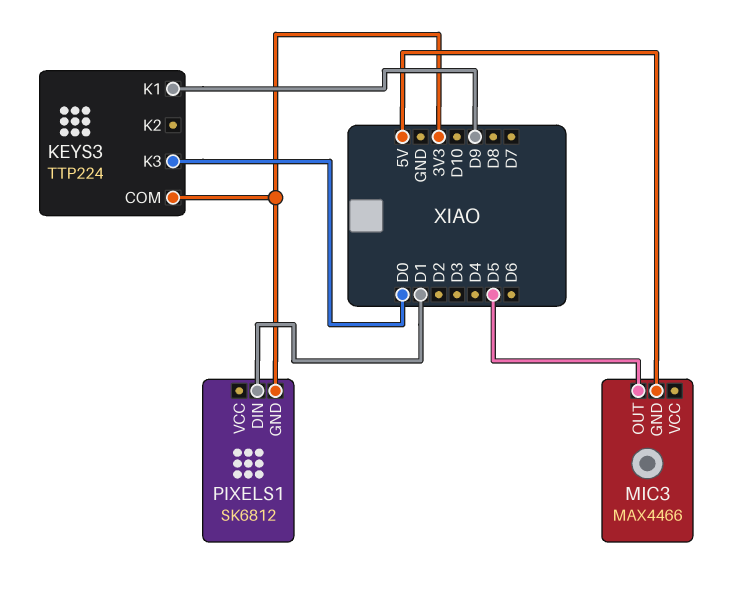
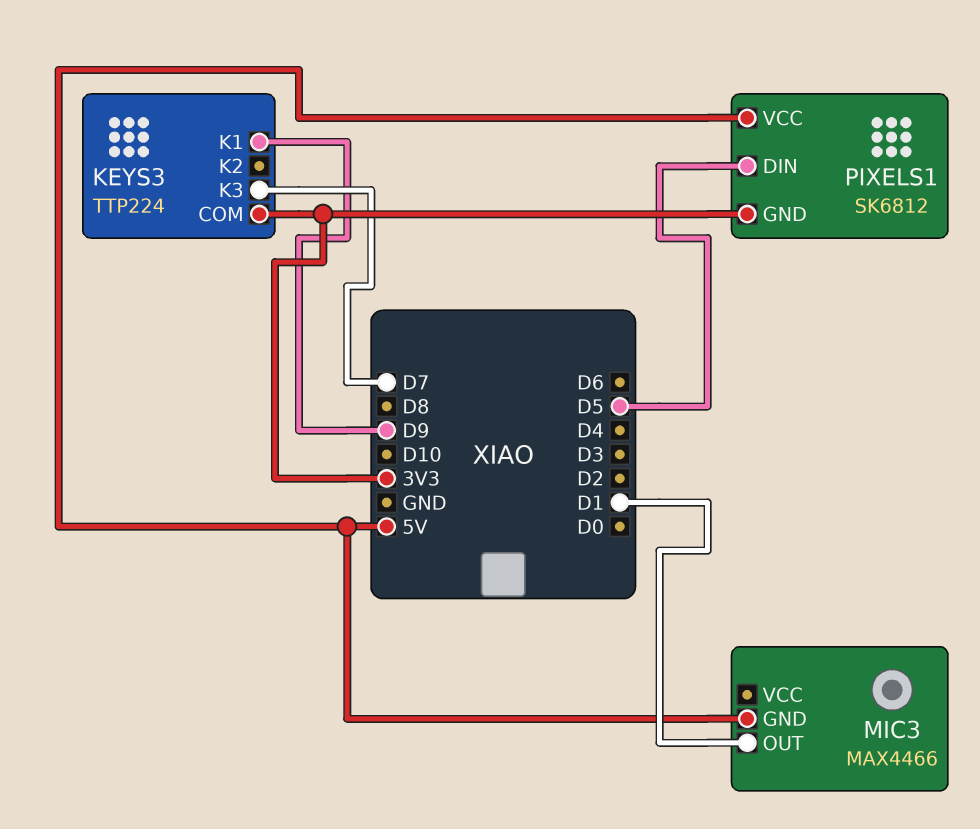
KEYS3 pin K3: D0 -> D7
MIC3 pin OUT: D5 -> D1
PIXELS1 pin DIN: D1 -> D5
PIXELS1 pin VCC: none -> 5V

